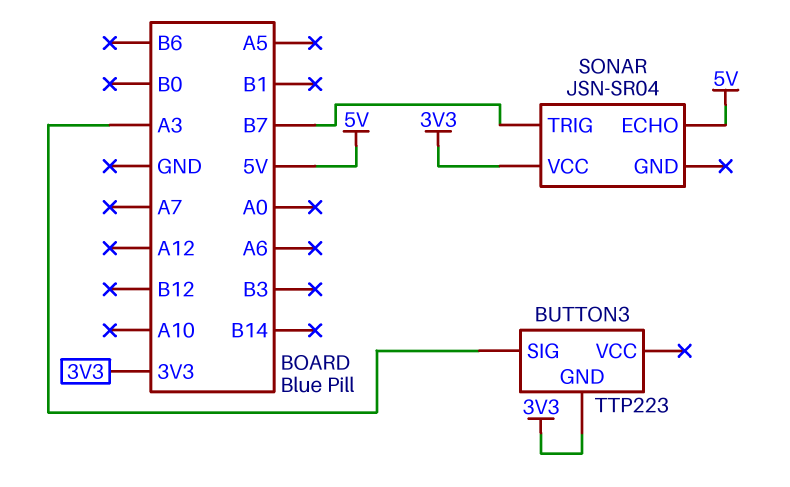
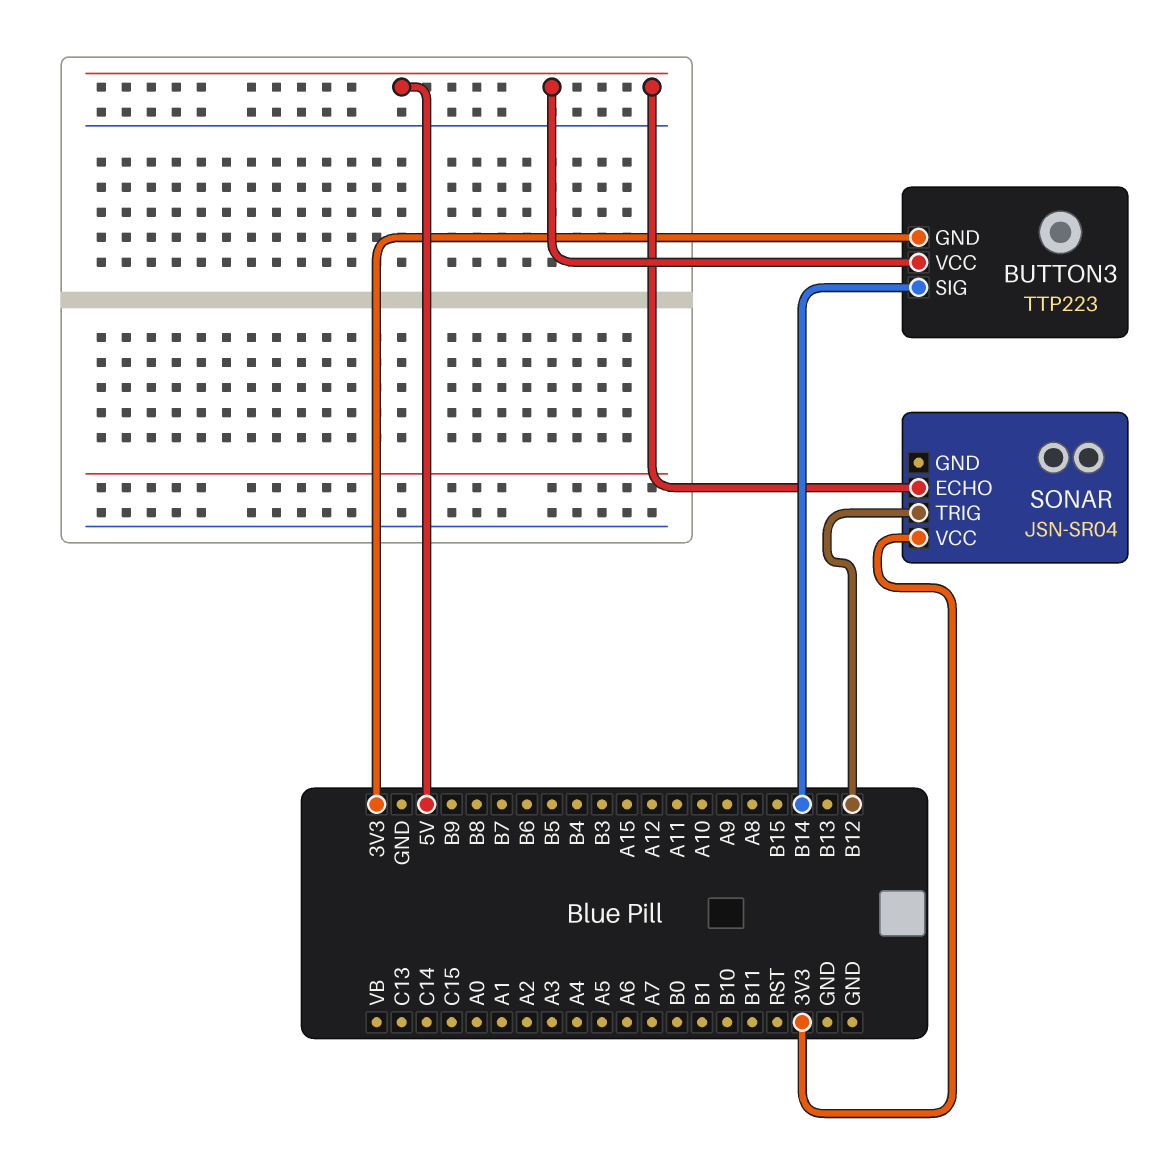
BUTTON3 pin SIG: A3 -> B14
BUTTON3 pin VCC: none -> 5V
SONAR pin TRIG: B7 -> B12

